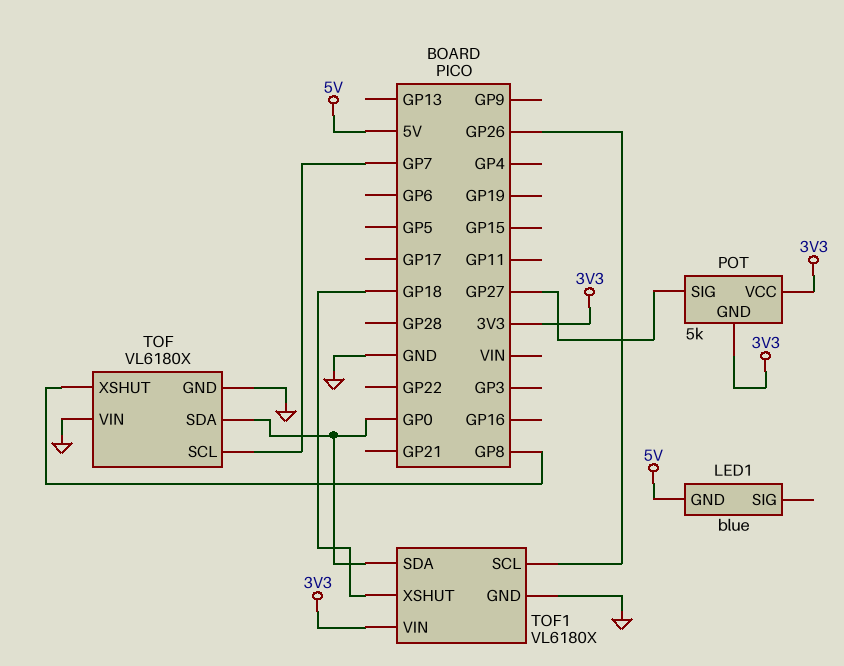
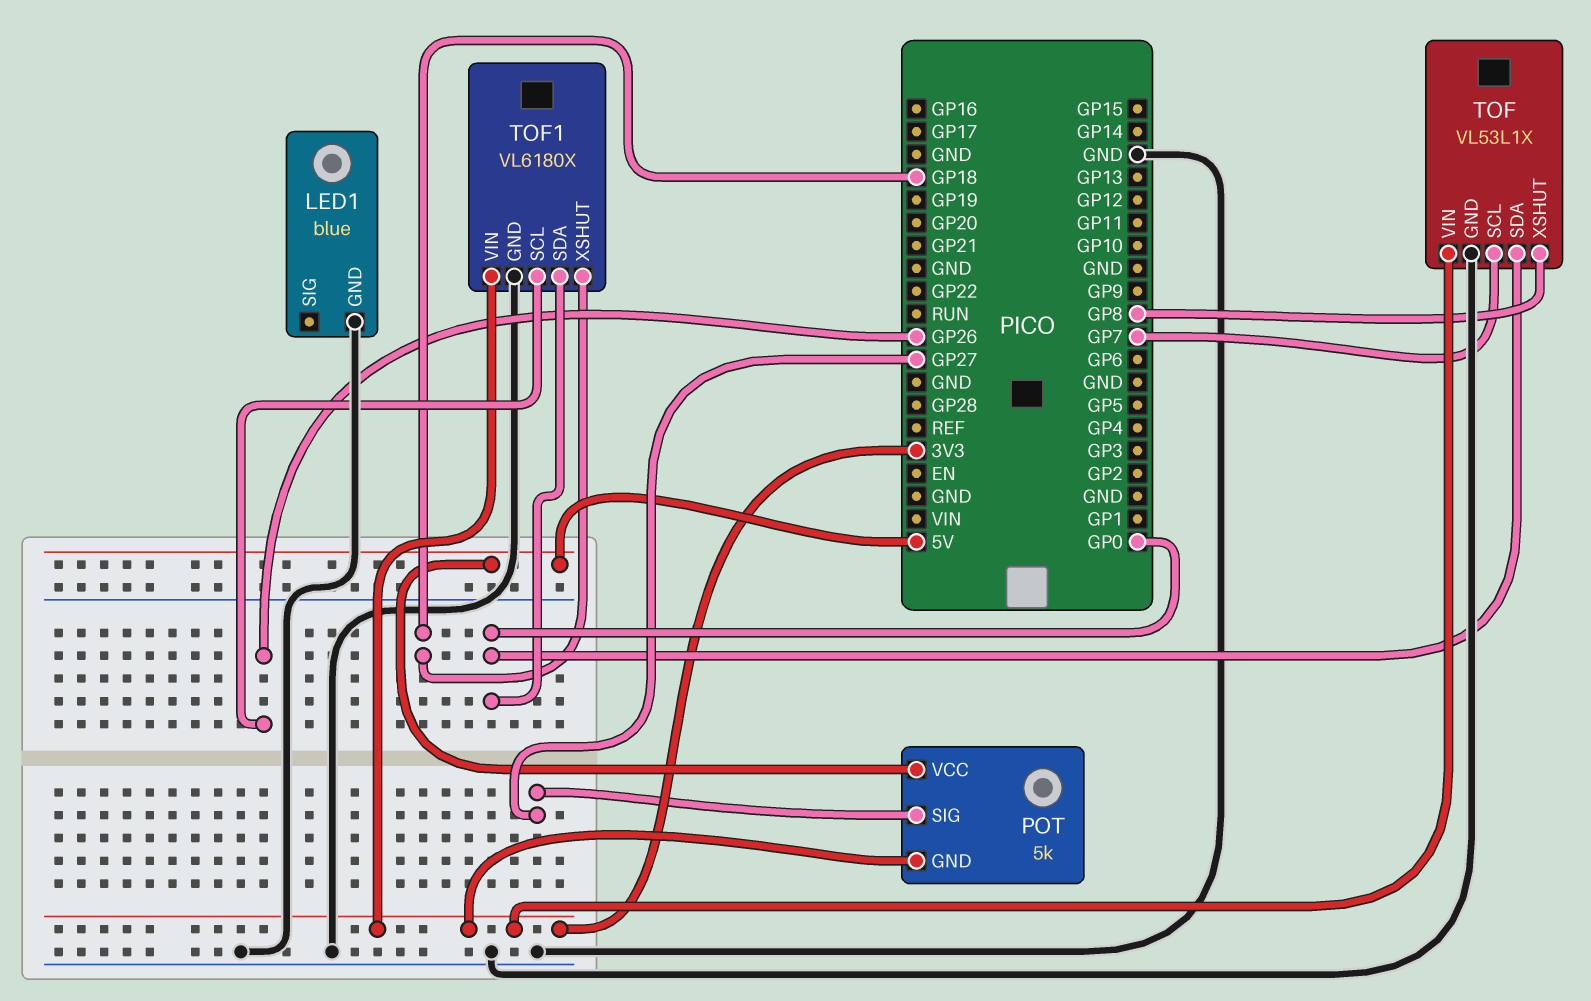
LED1 pin GND: 5V -> GND
POT pin VCC: 3V3 -> 5V
TOF: VL6180X -> VL53L1X
TOF pin VIN: GND -> 3V3

